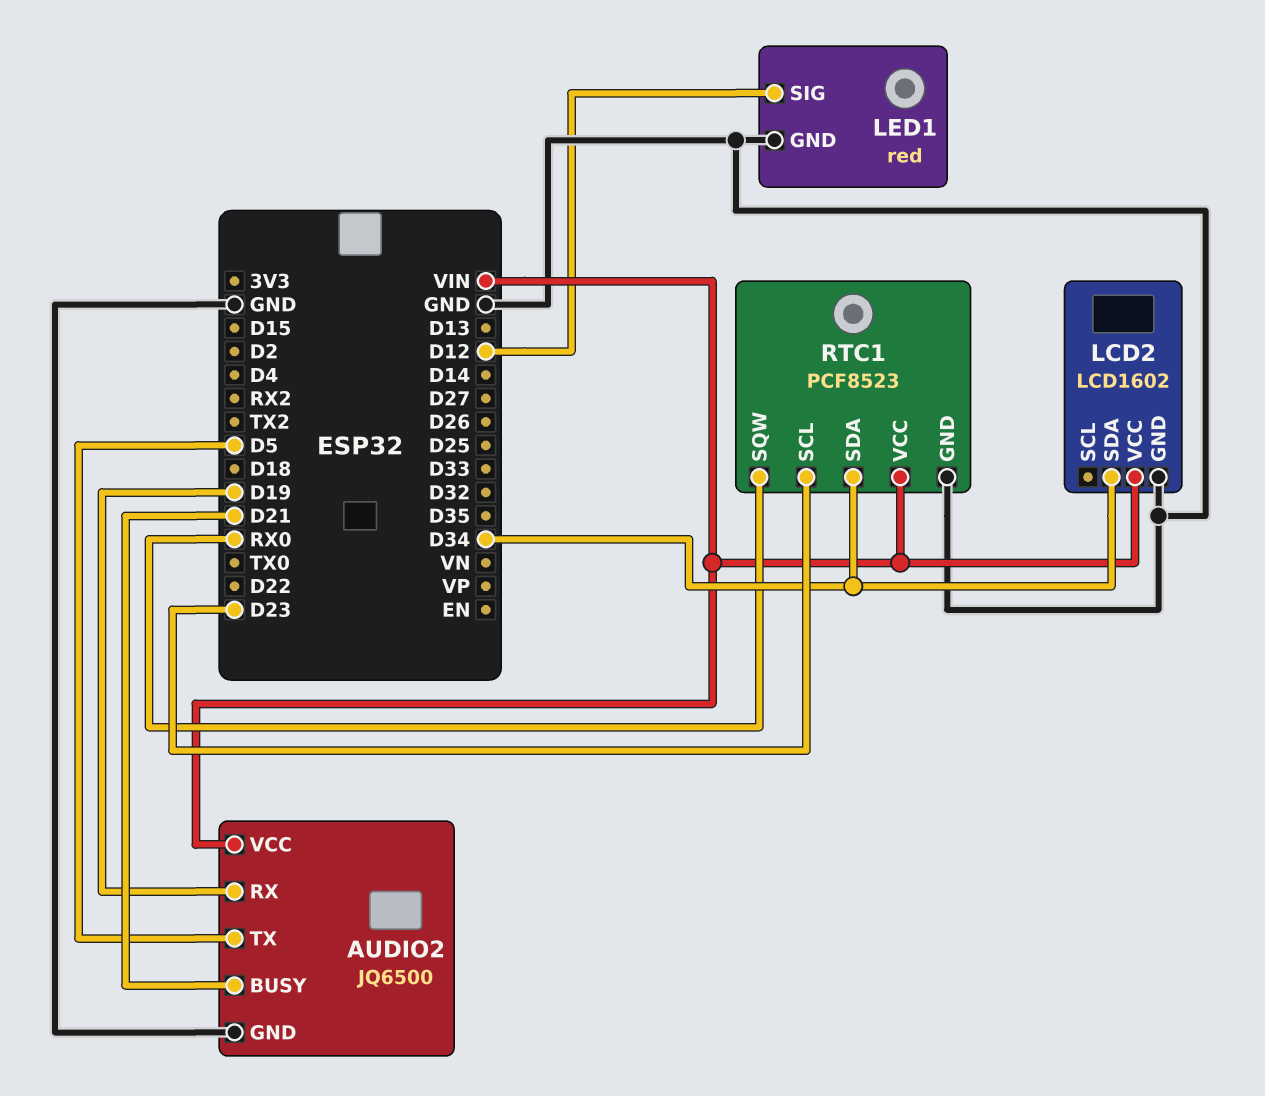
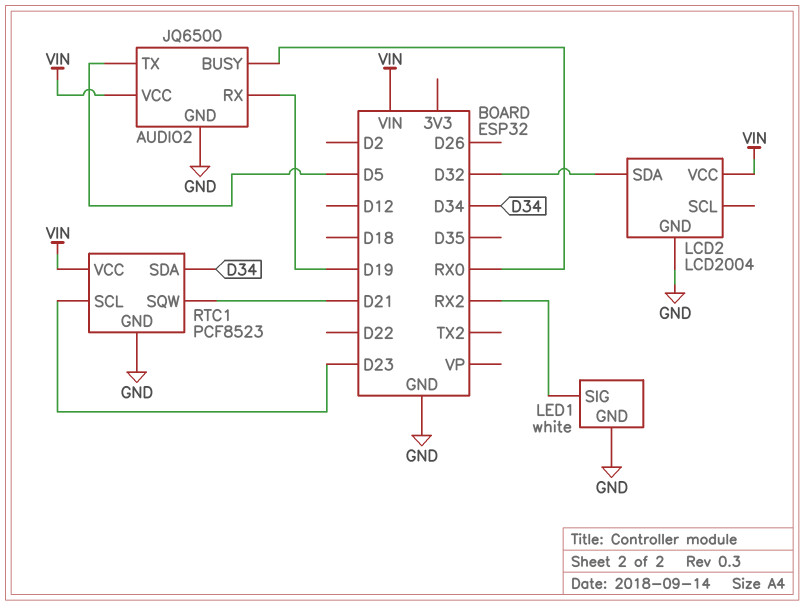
AUDIO2 pin BUSY: D21 -> RX0
LCD2: LCD1602 -> LCD2004
LCD2 pin SDA: D34 -> D32
LED1: red -> white
LED1 pin SIG: D12 -> RX2
RTC1 pin SQW: RX0 -> D21

